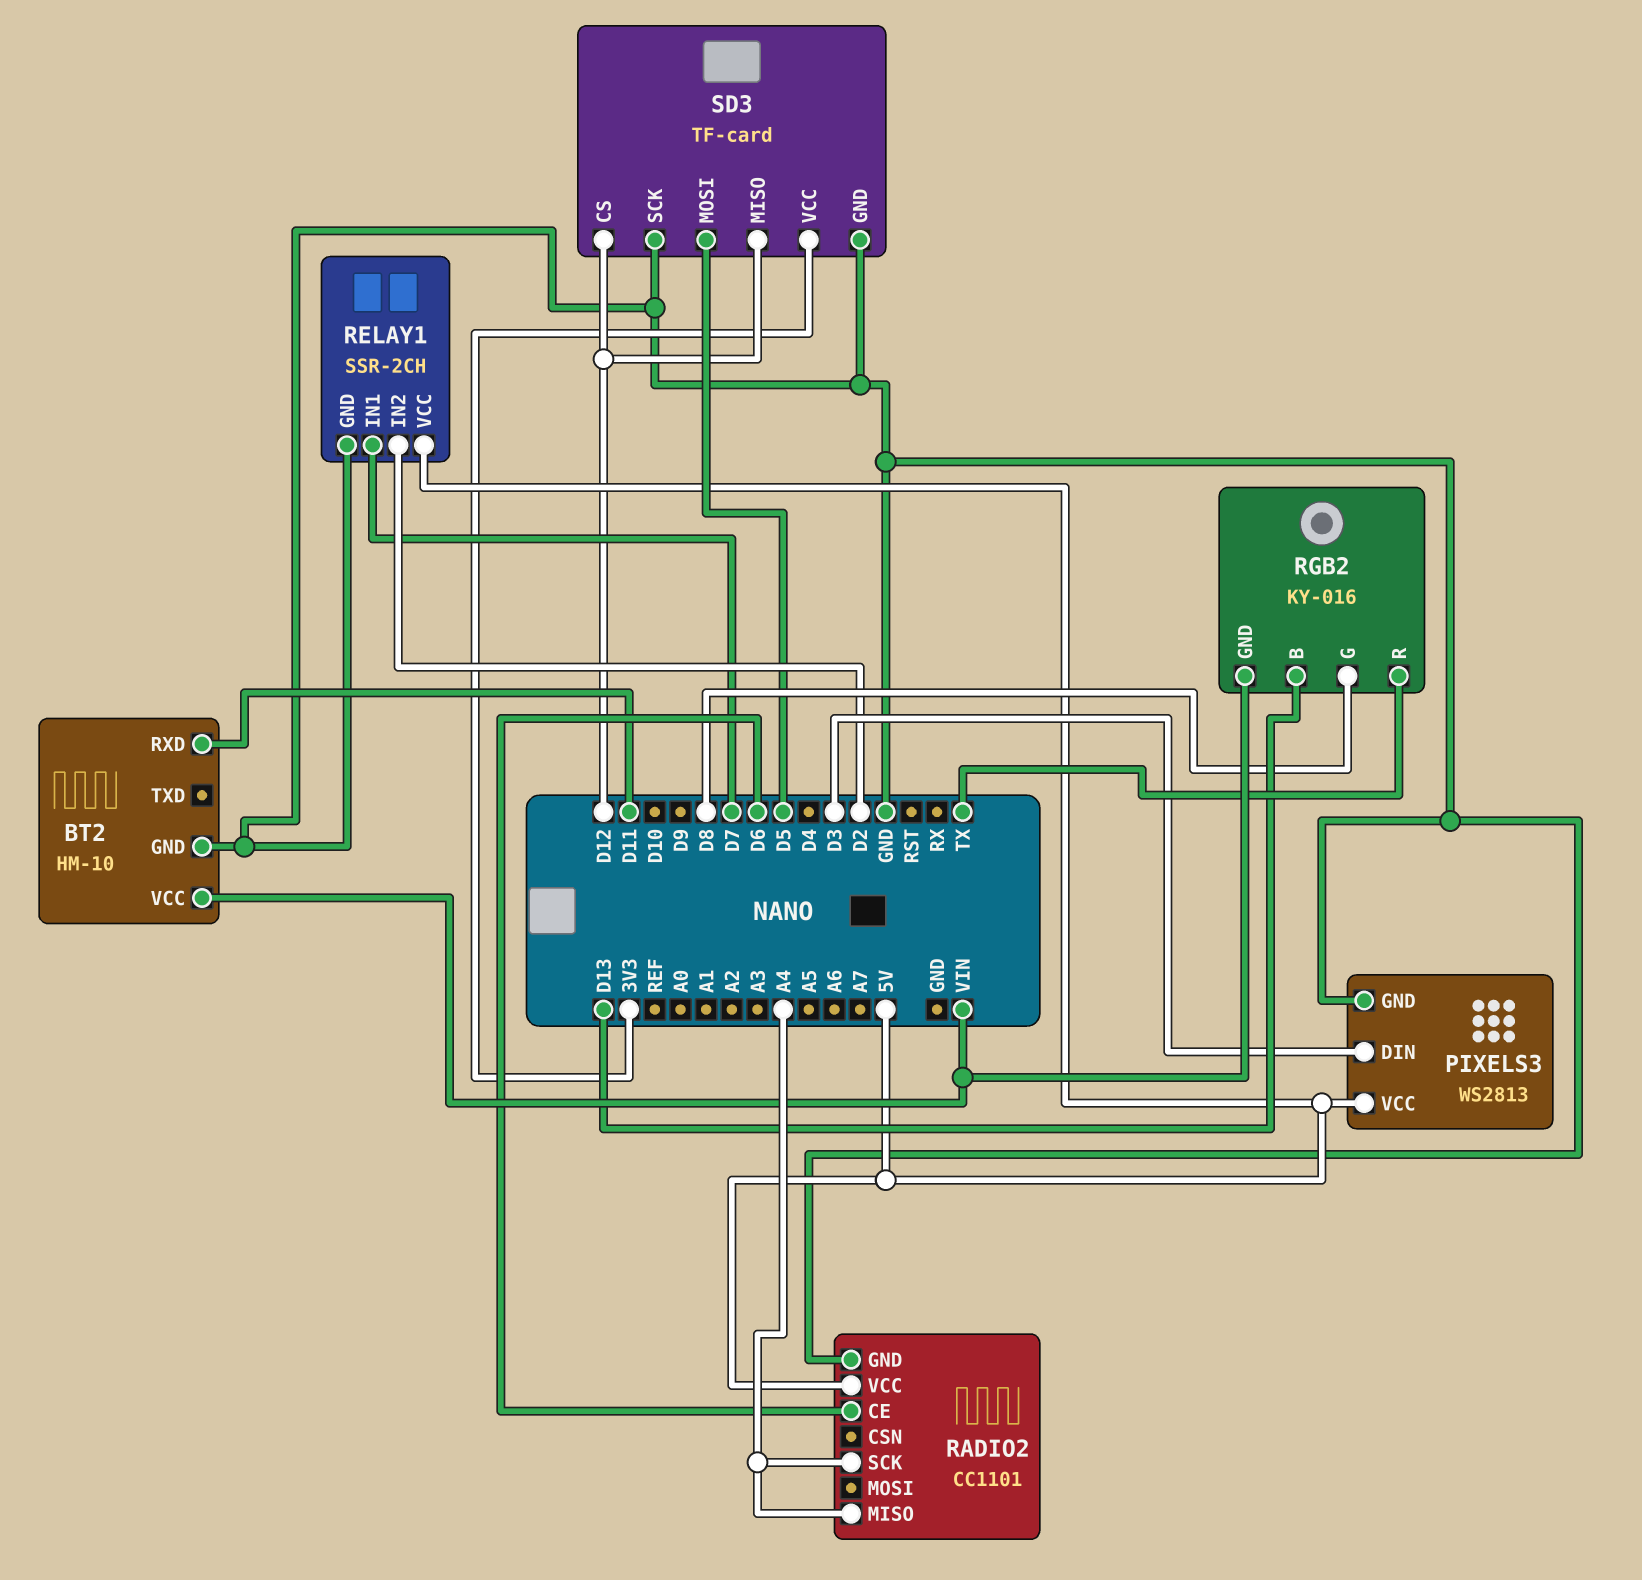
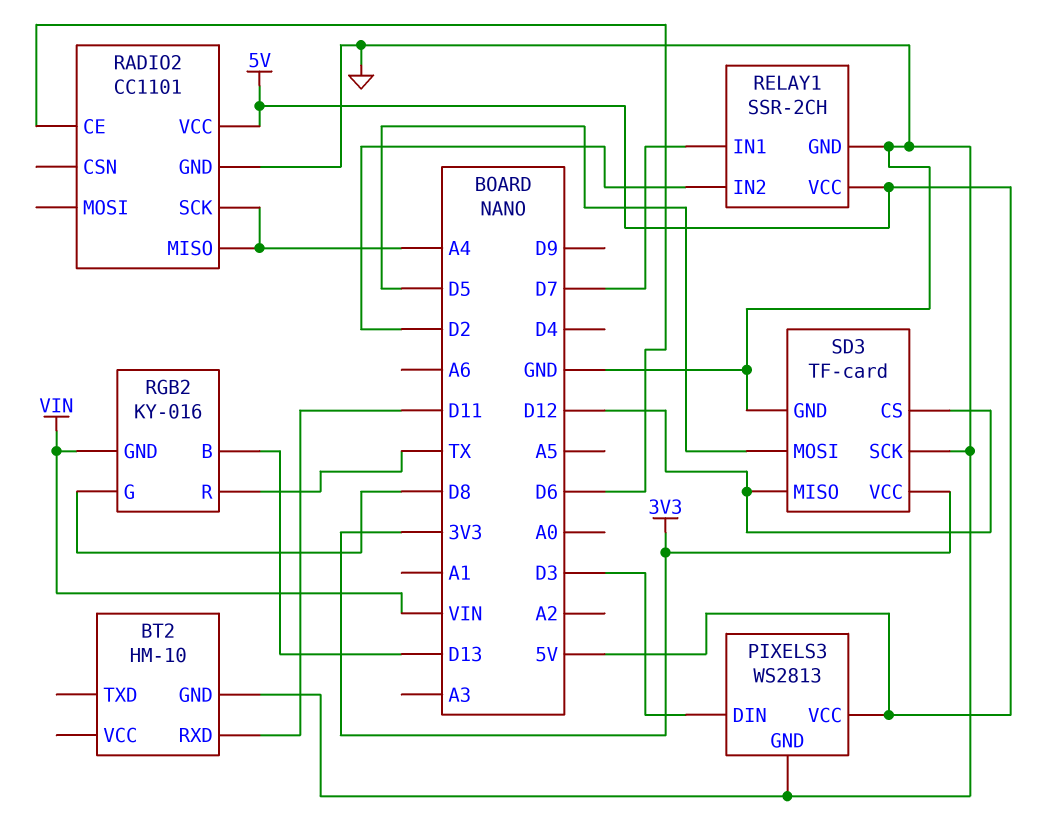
BT2 pin VCC: VIN -> none

